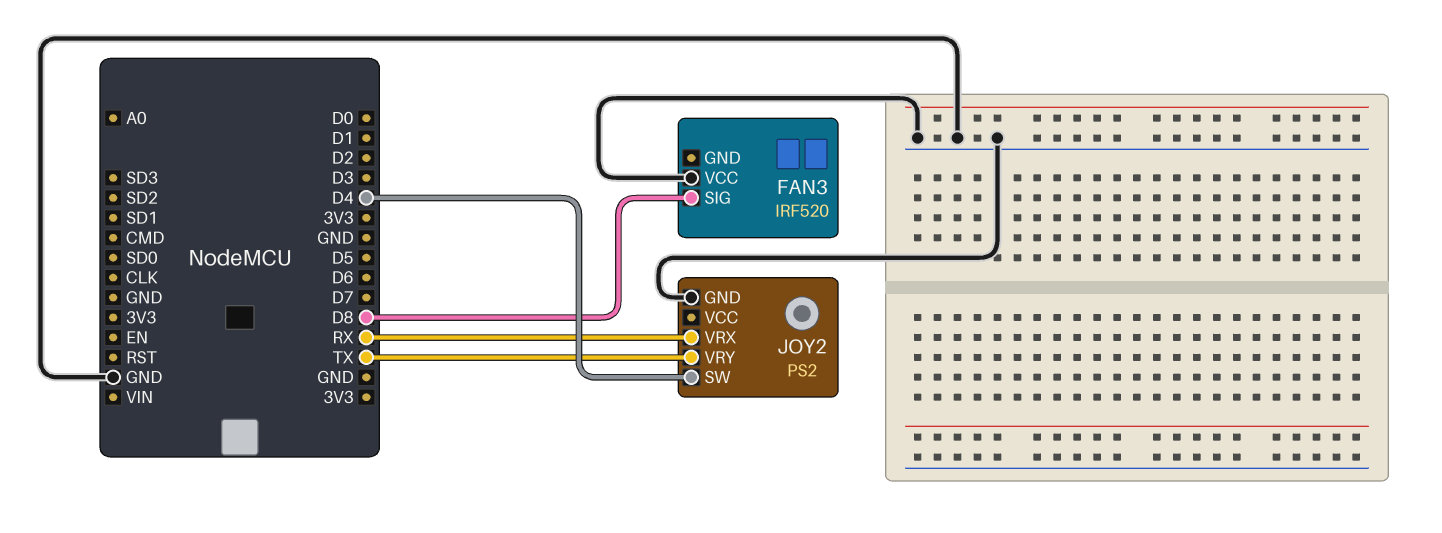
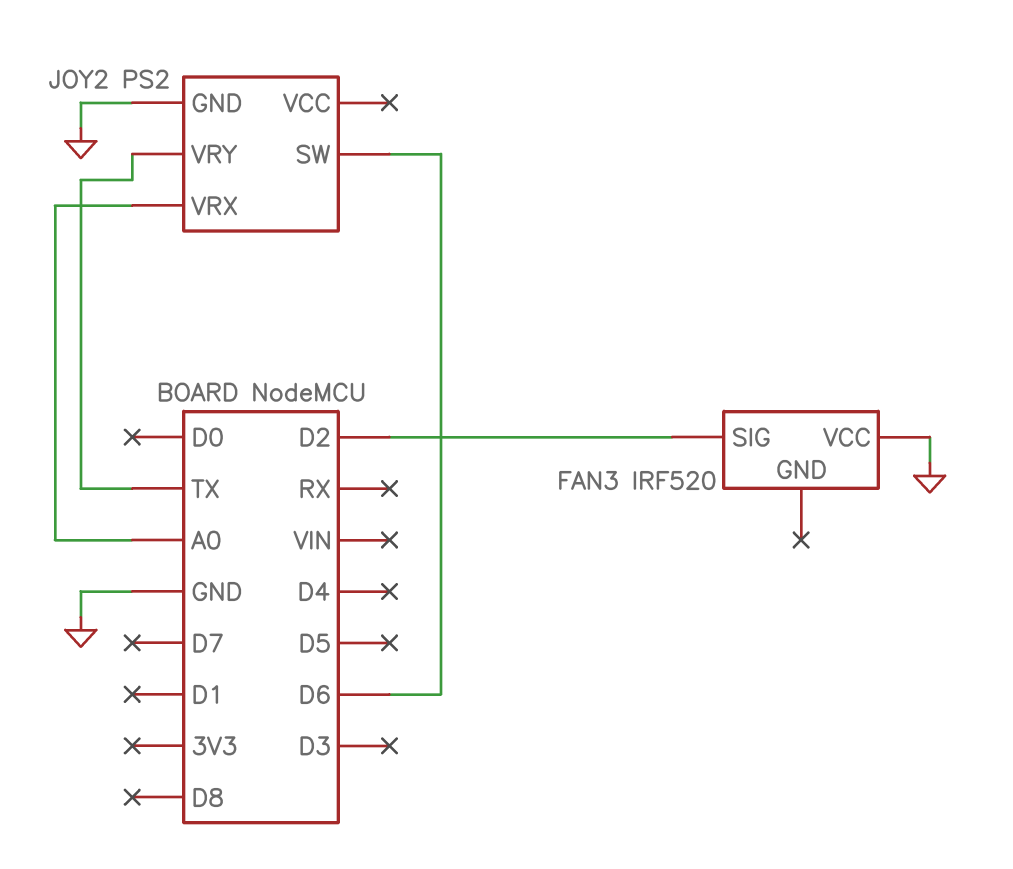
FAN3 pin SIG: D8 -> D2
JOY2 pin SW: D4 -> D6
JOY2 pin VRX: RX -> A0

